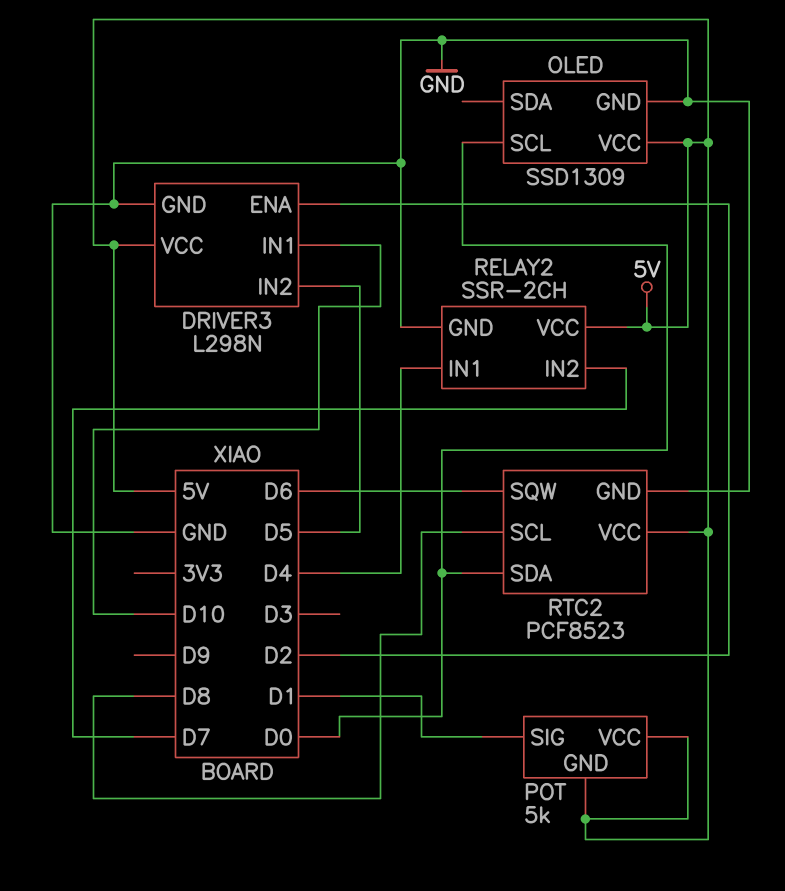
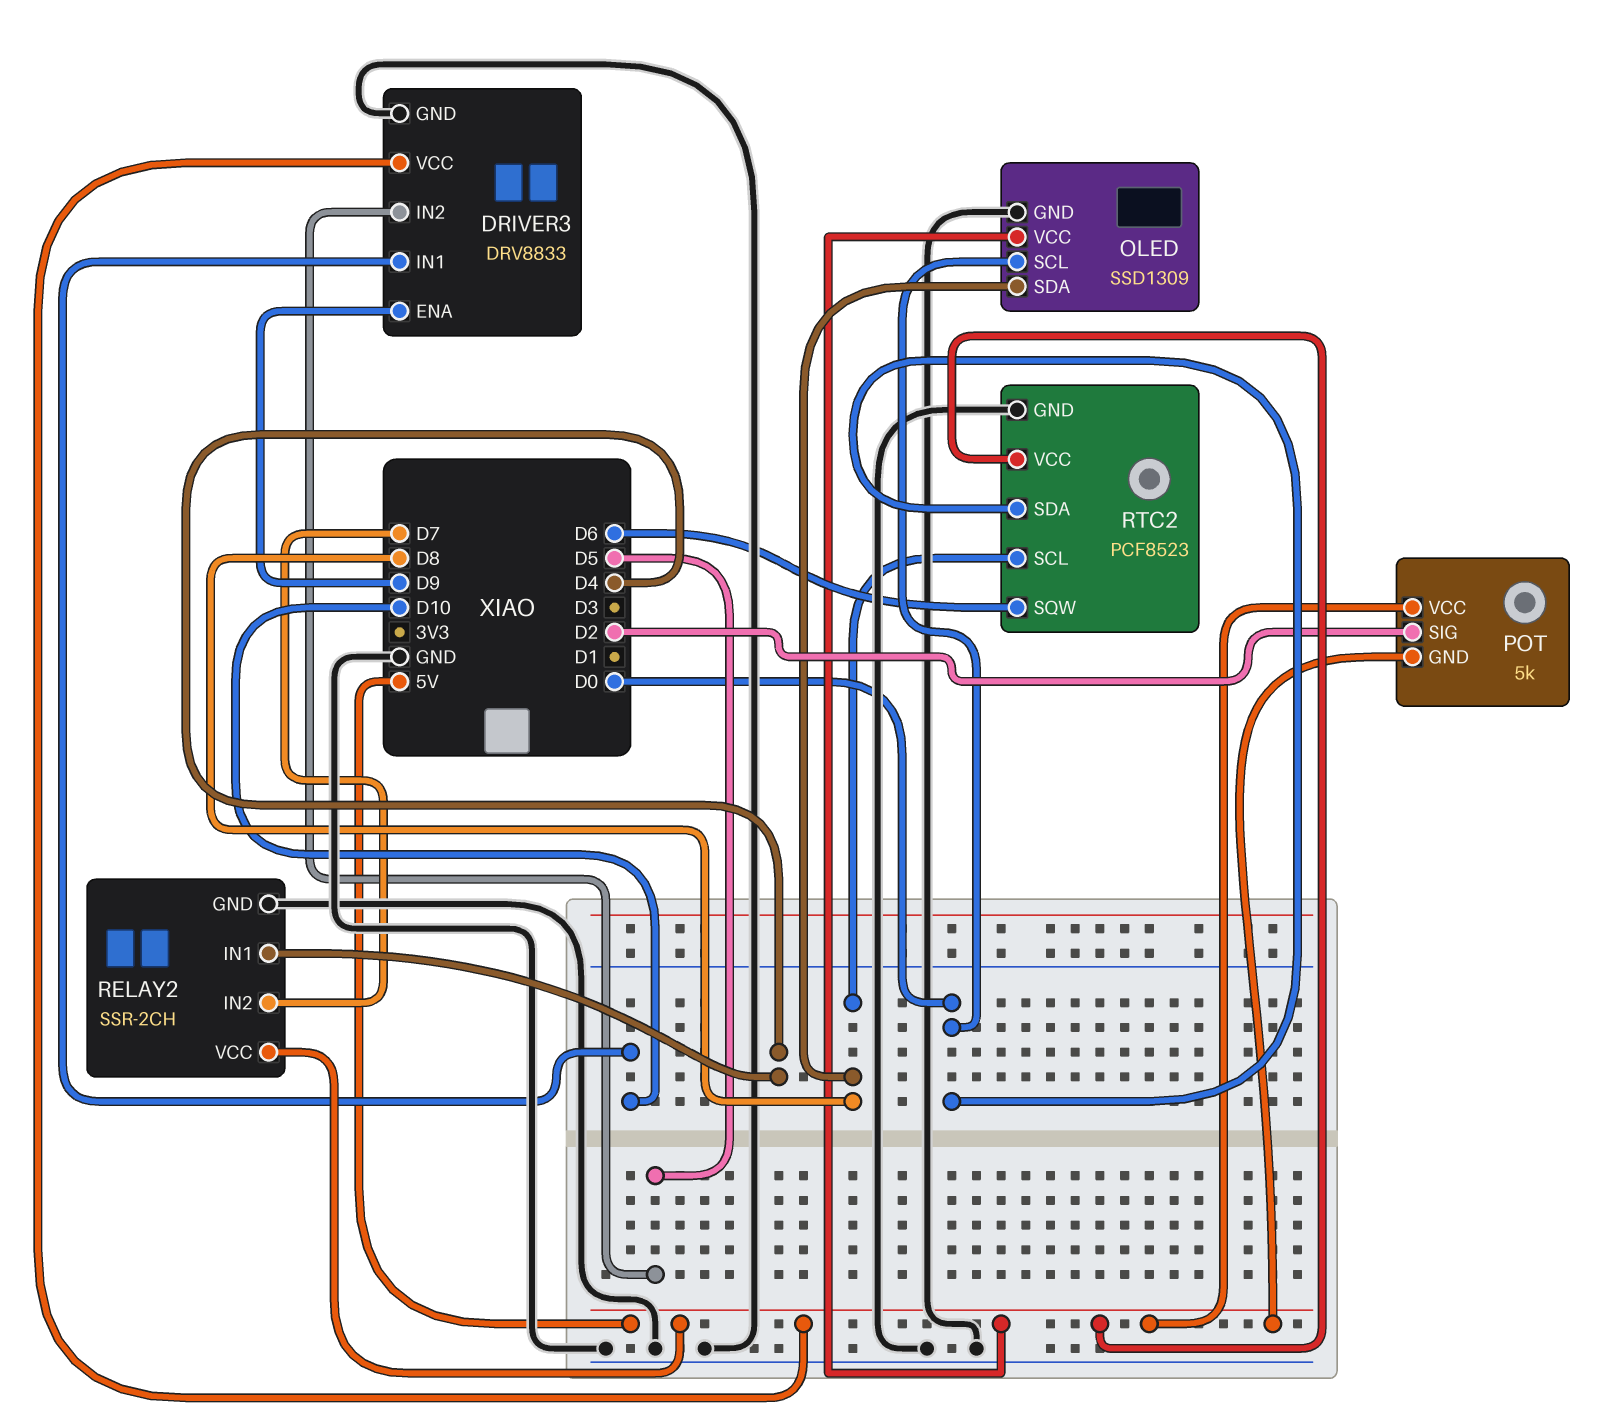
DRIVER3: L298N -> DRV8833
DRIVER3 pin ENA: D2 -> D9
OLED pin SDA: none -> D8
POT pin SIG: D1 -> D2

